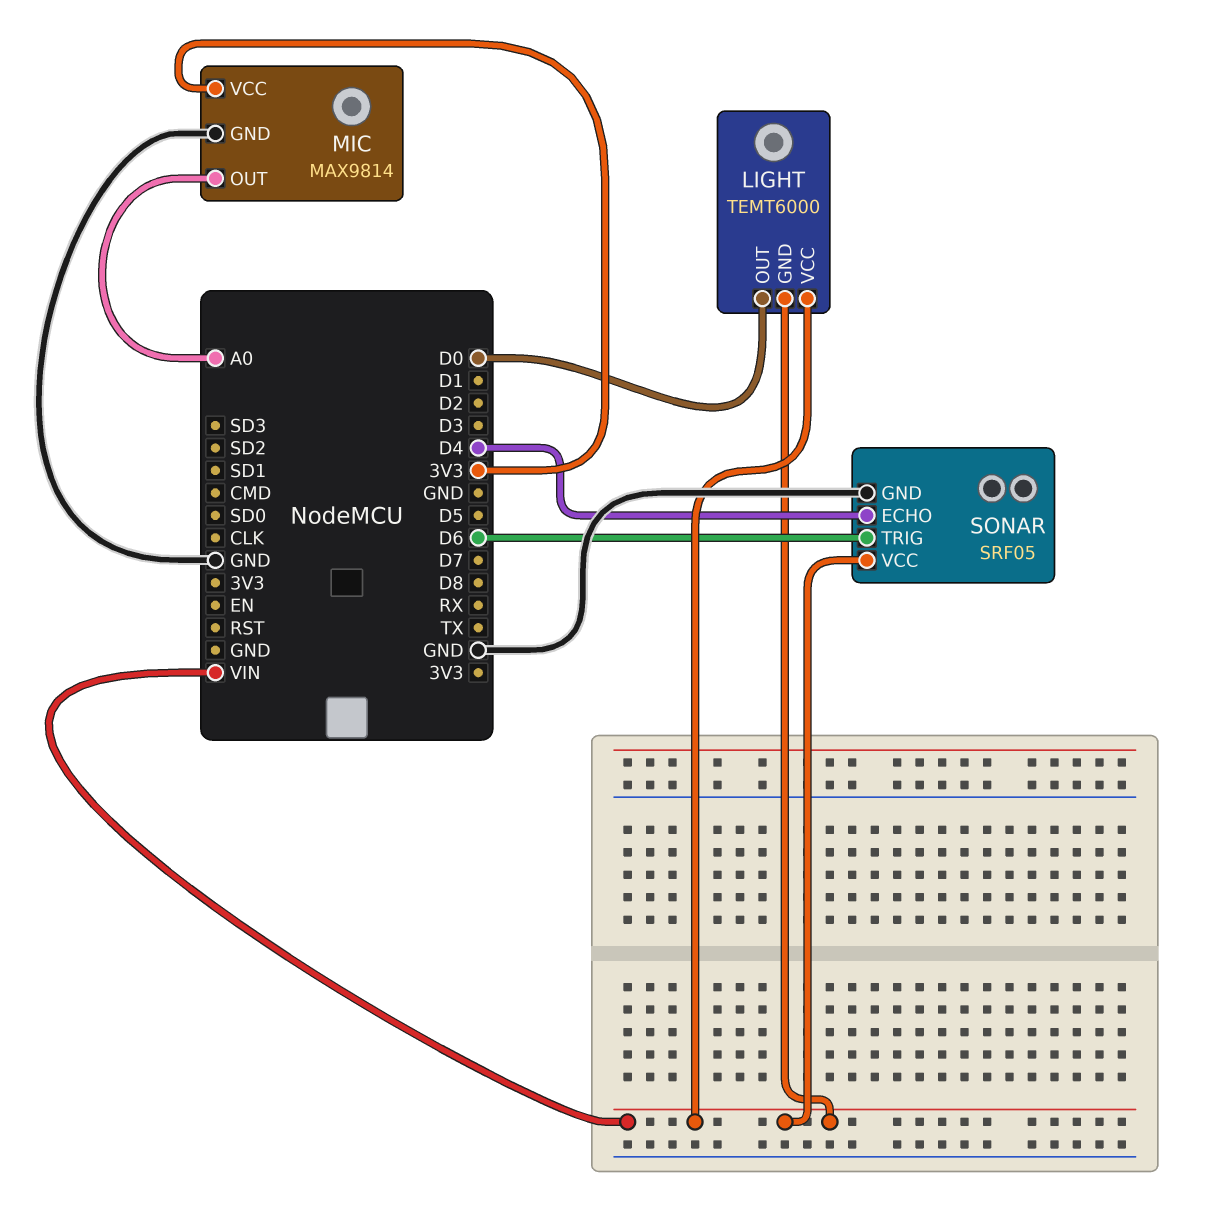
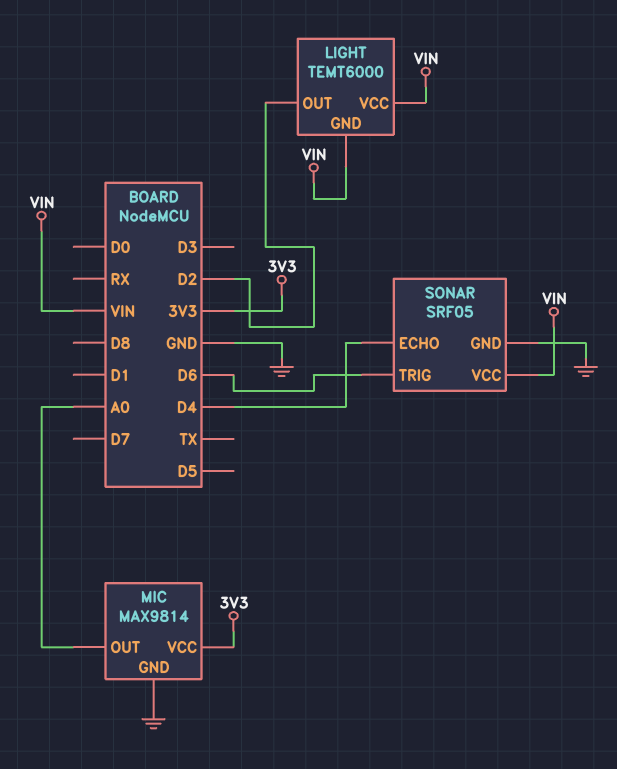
LIGHT pin OUT: D0 -> D2

